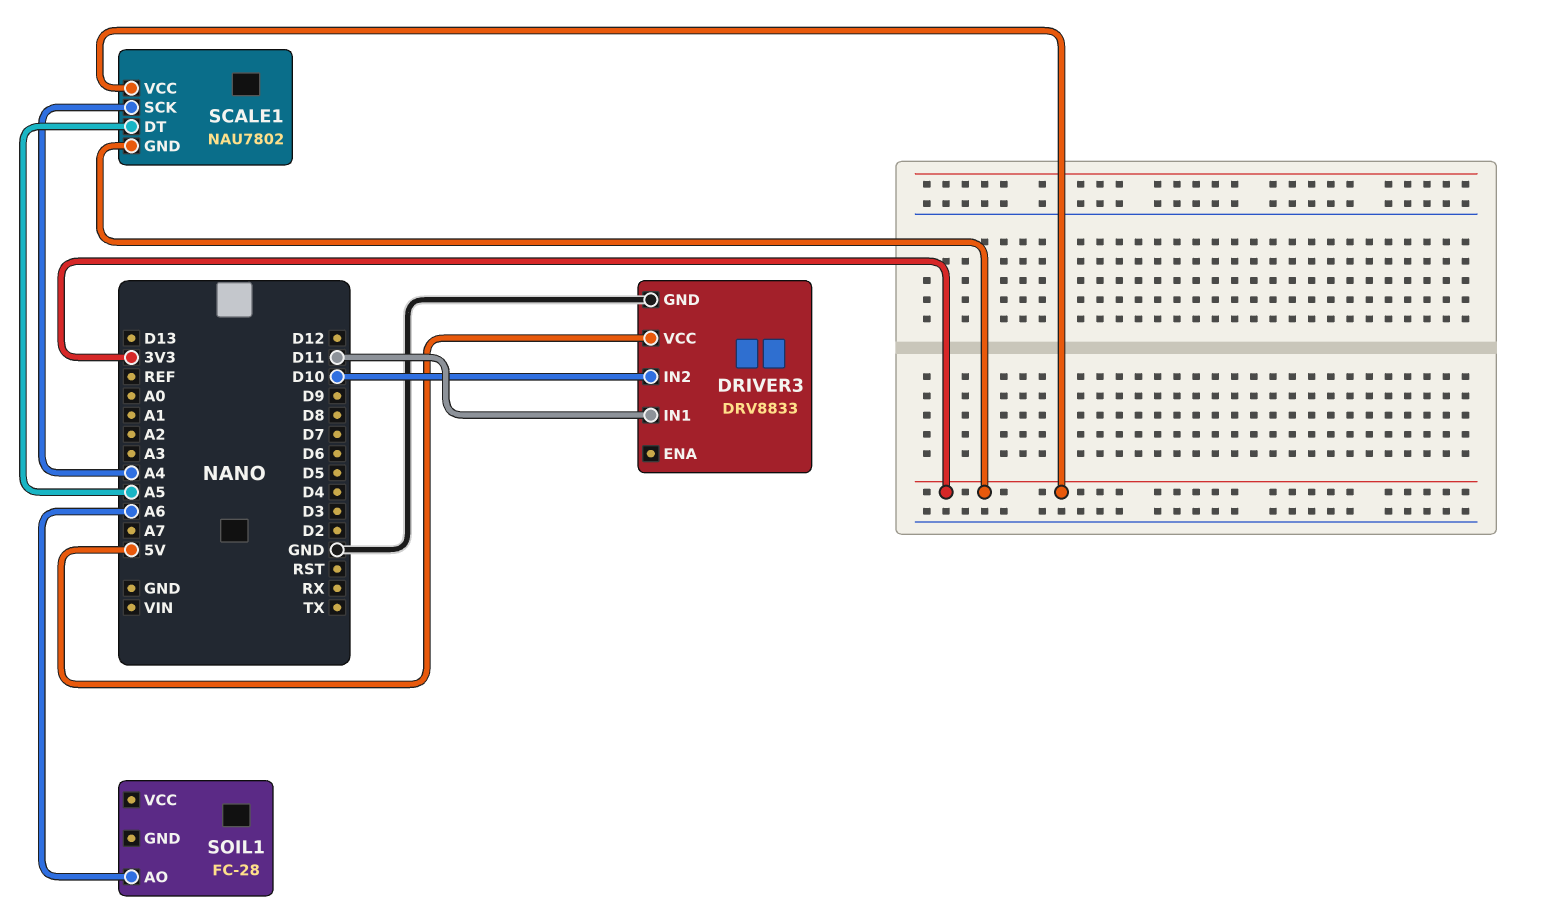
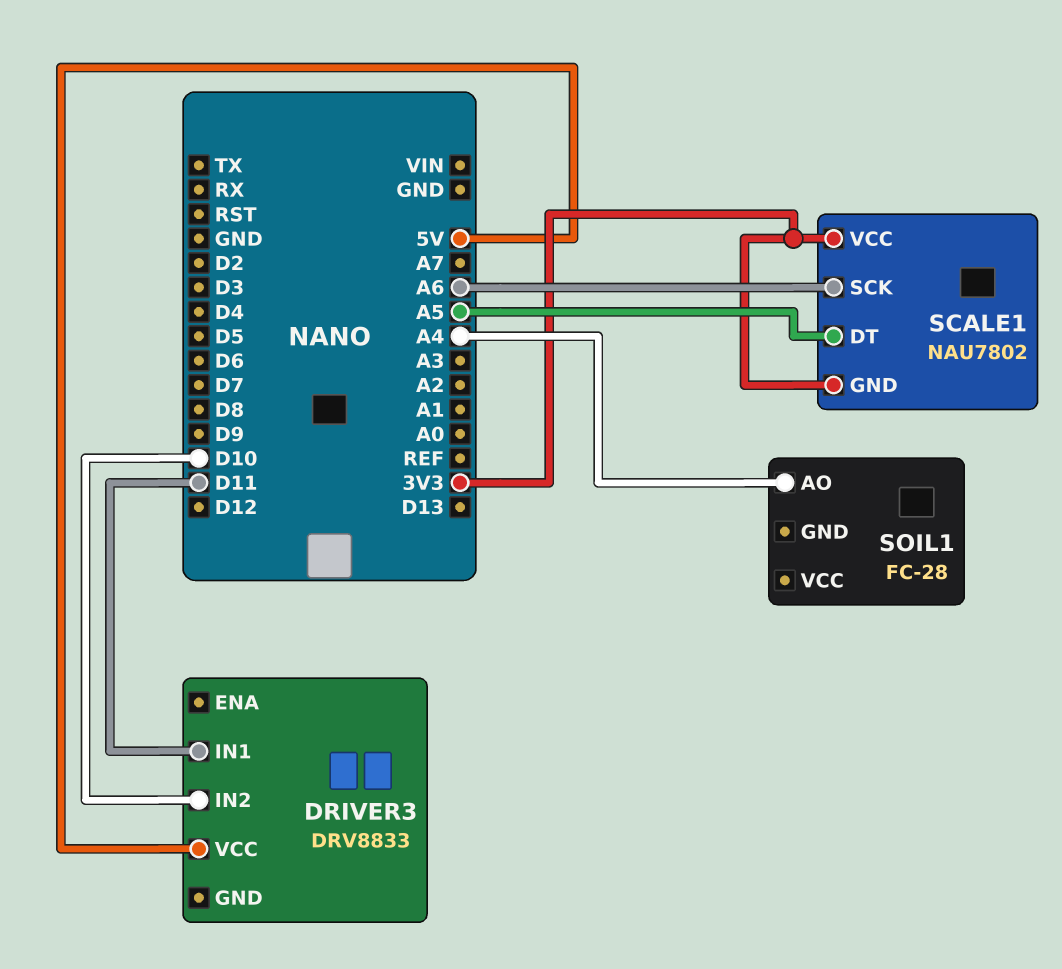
DRIVER3 pin GND: GND -> none
SCALE1 pin SCK: A4 -> A6
SOIL1 pin AO: A6 -> A4

